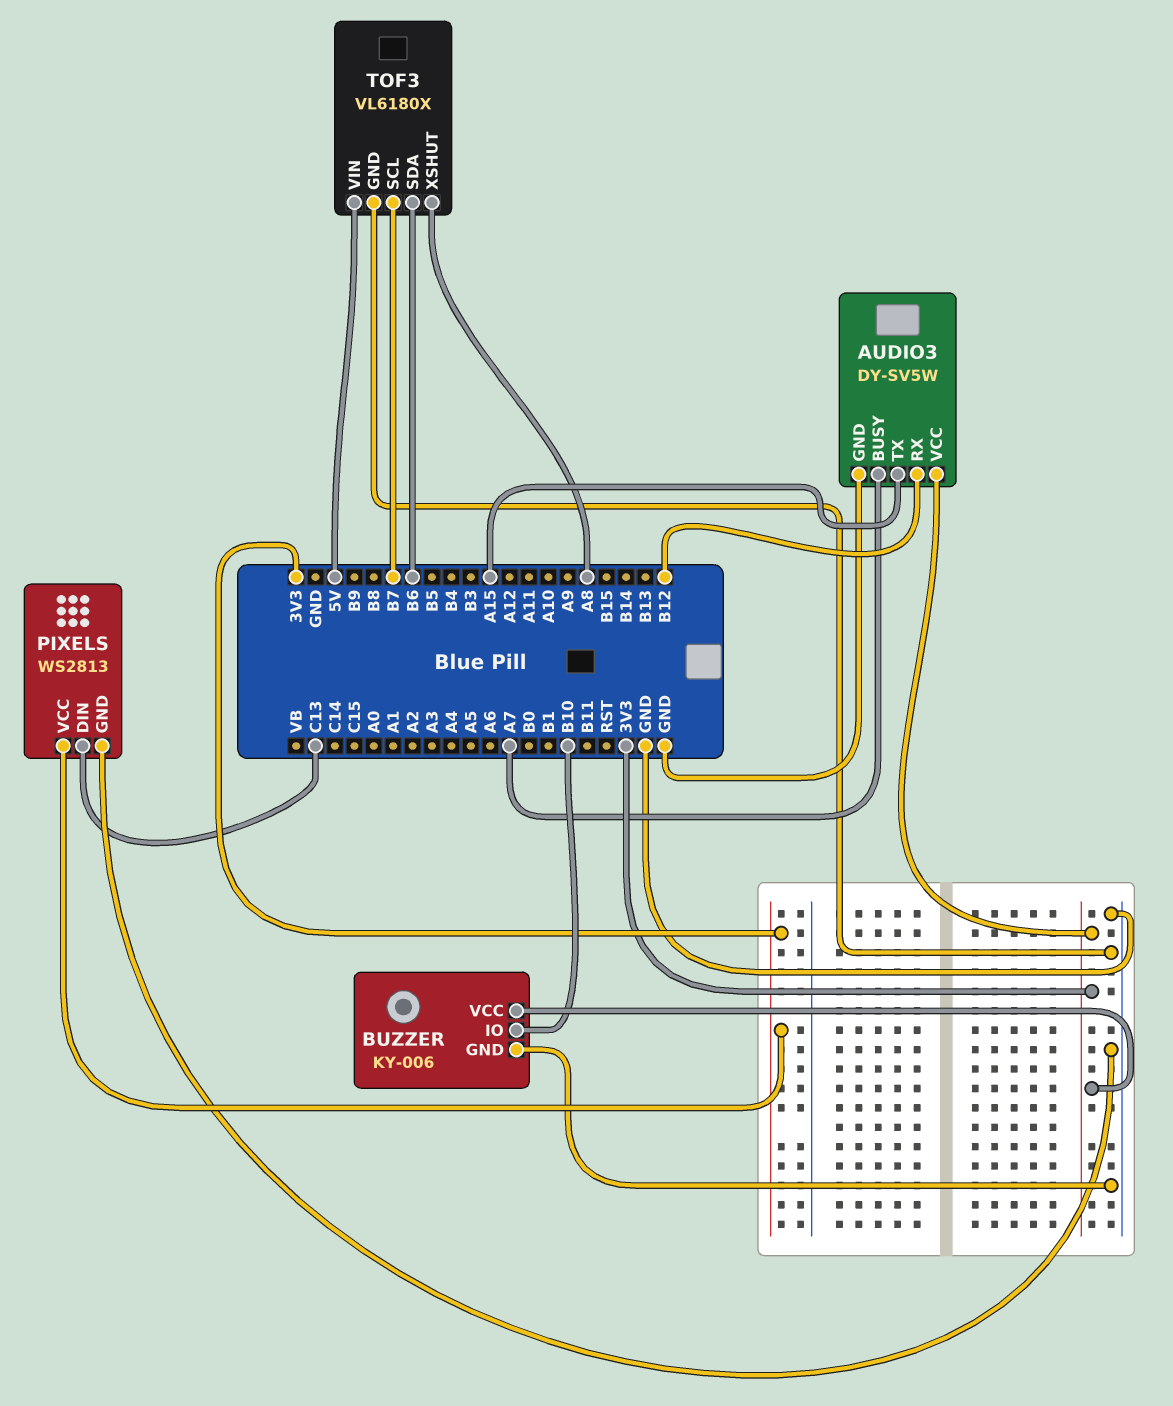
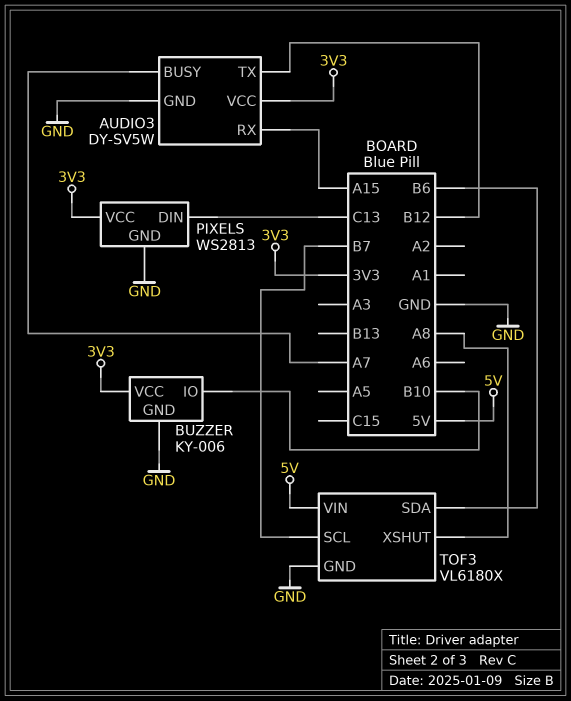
AUDIO3 pin RX: B12 -> A15
AUDIO3 pin TX: A15 -> B12

